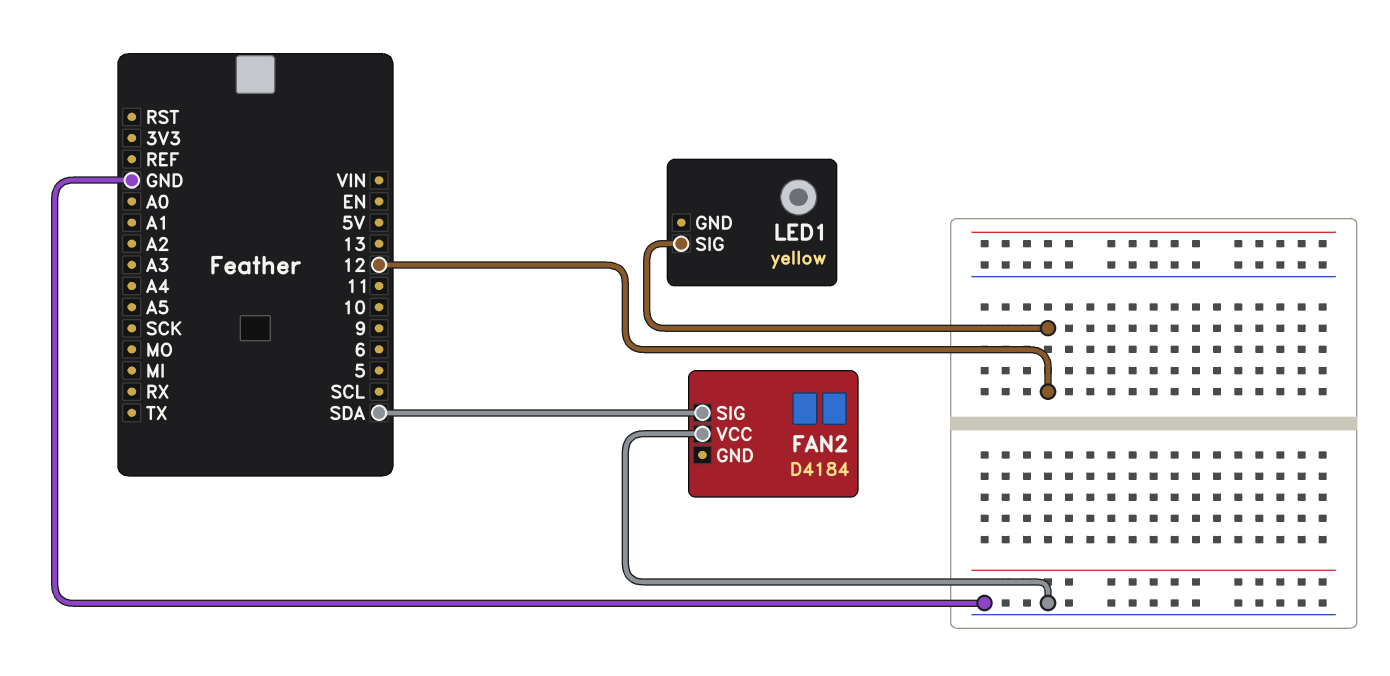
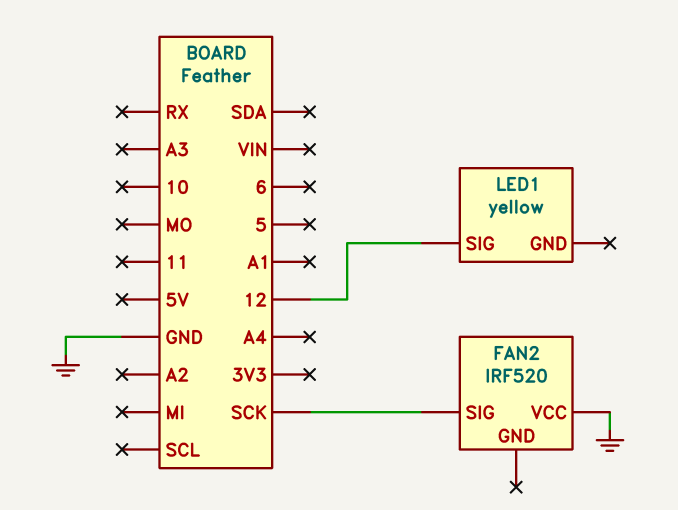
FAN2: D4184 -> IRF520
FAN2 pin SIG: SDA -> SCK

